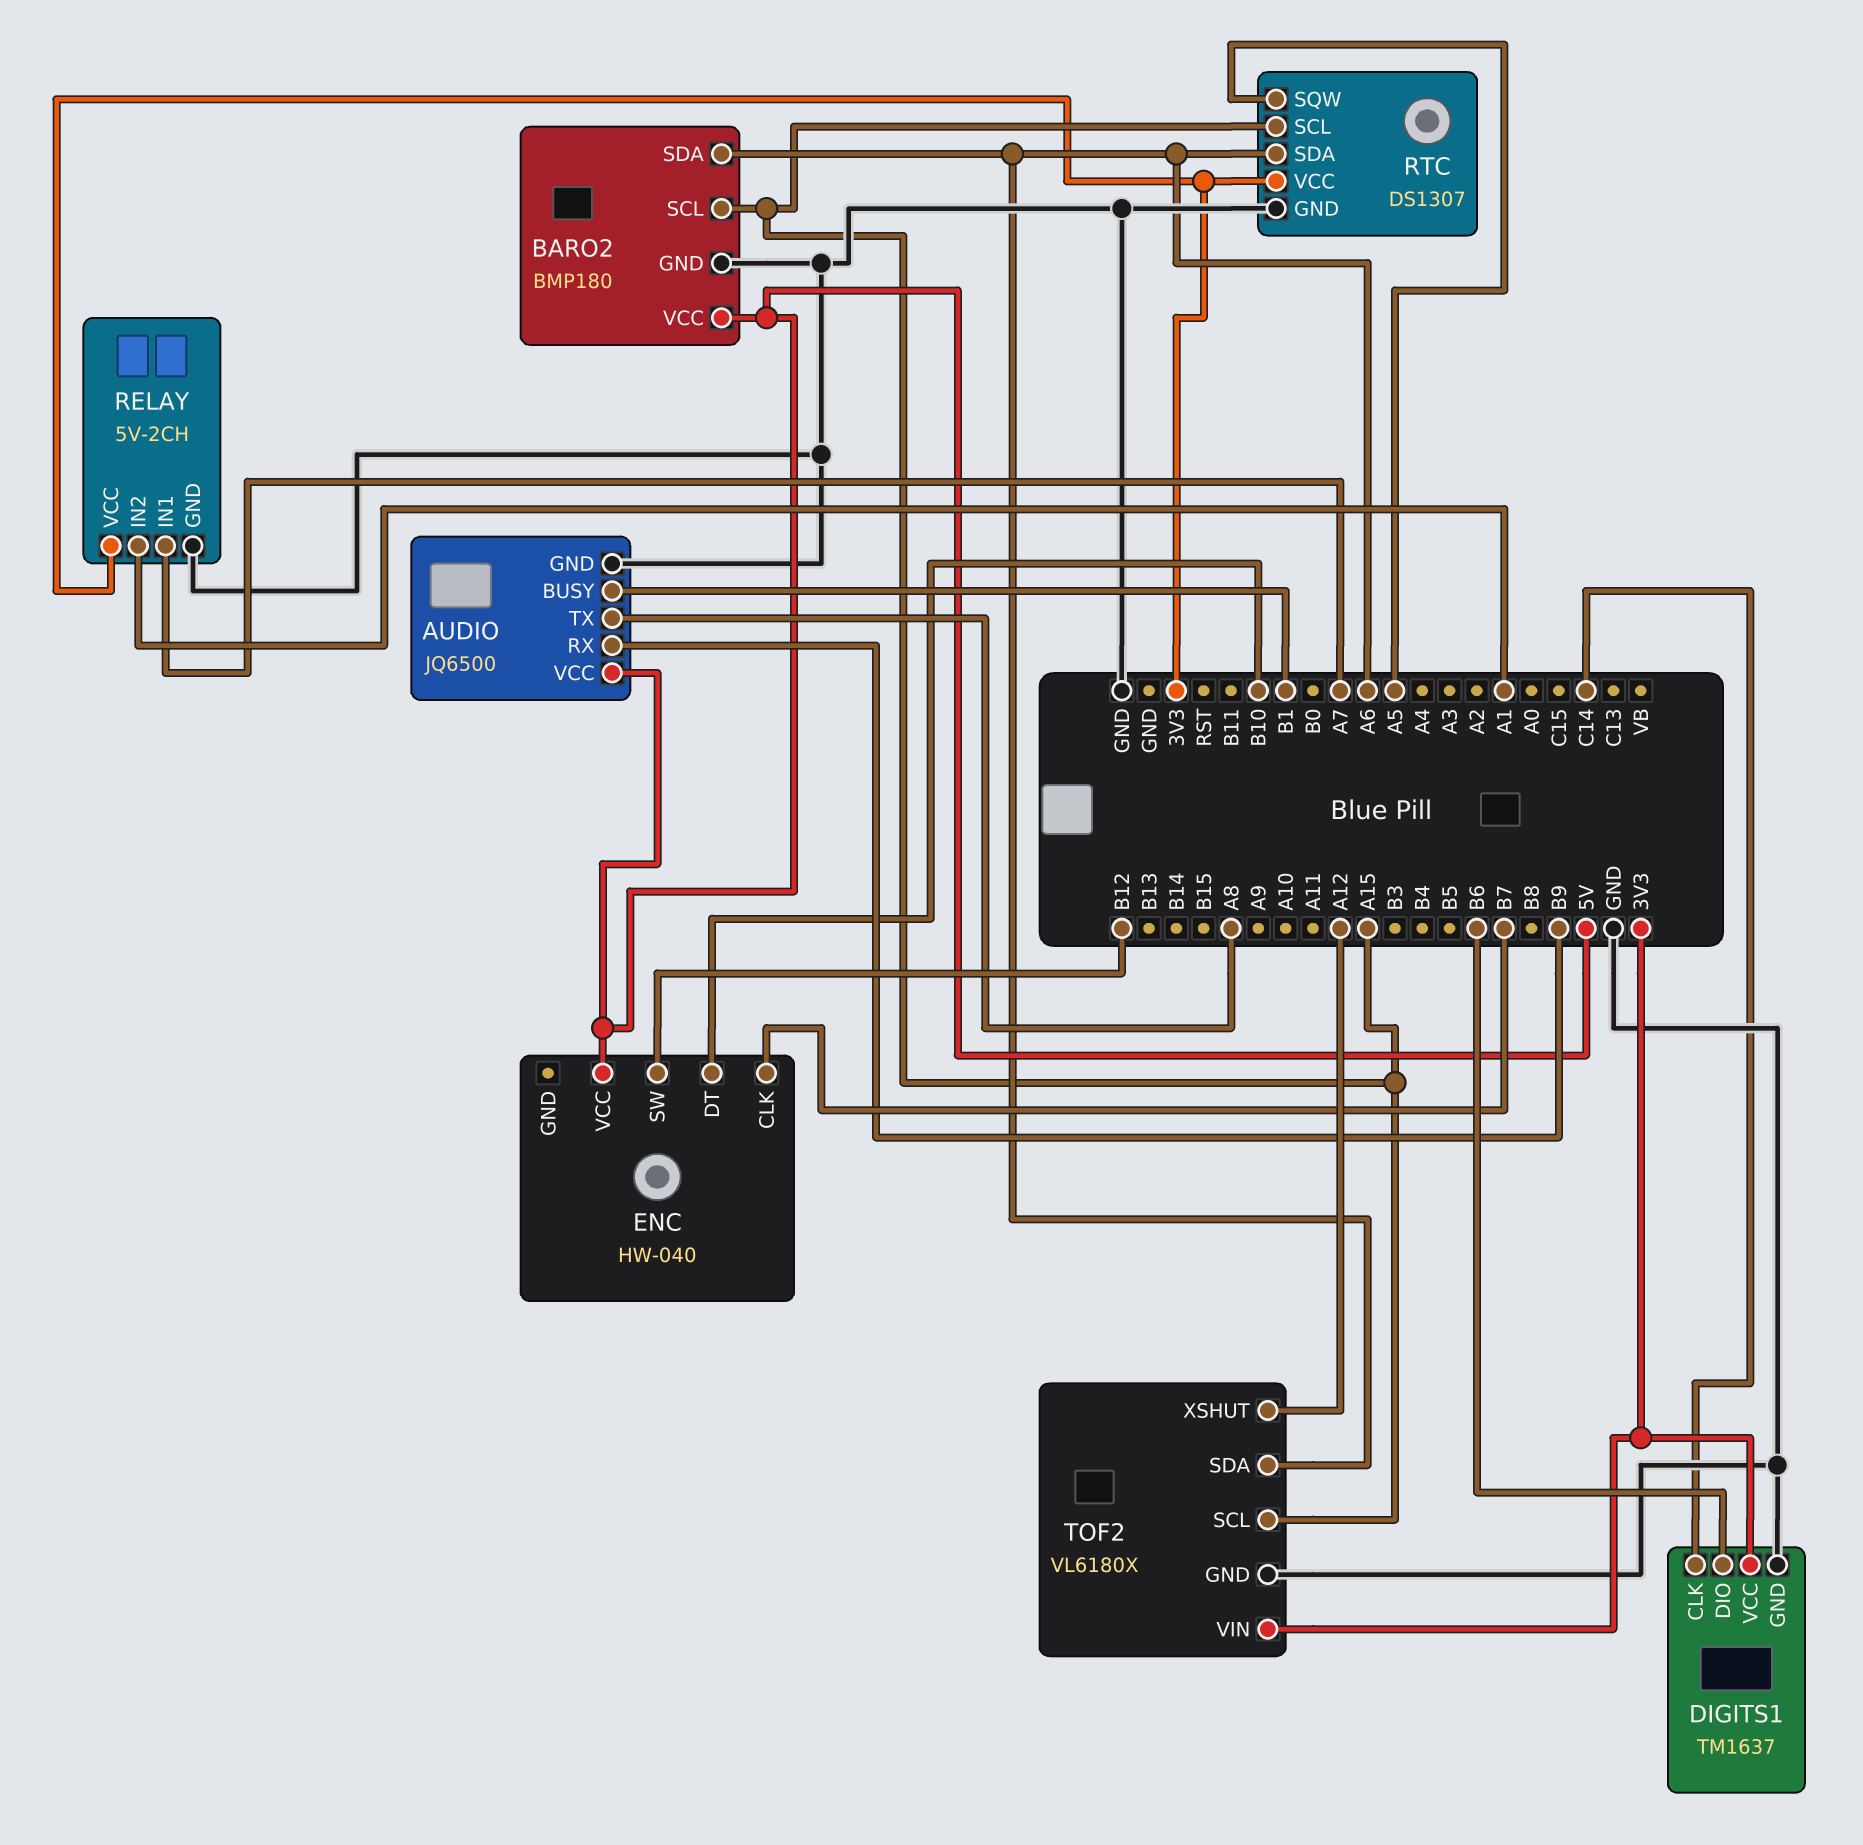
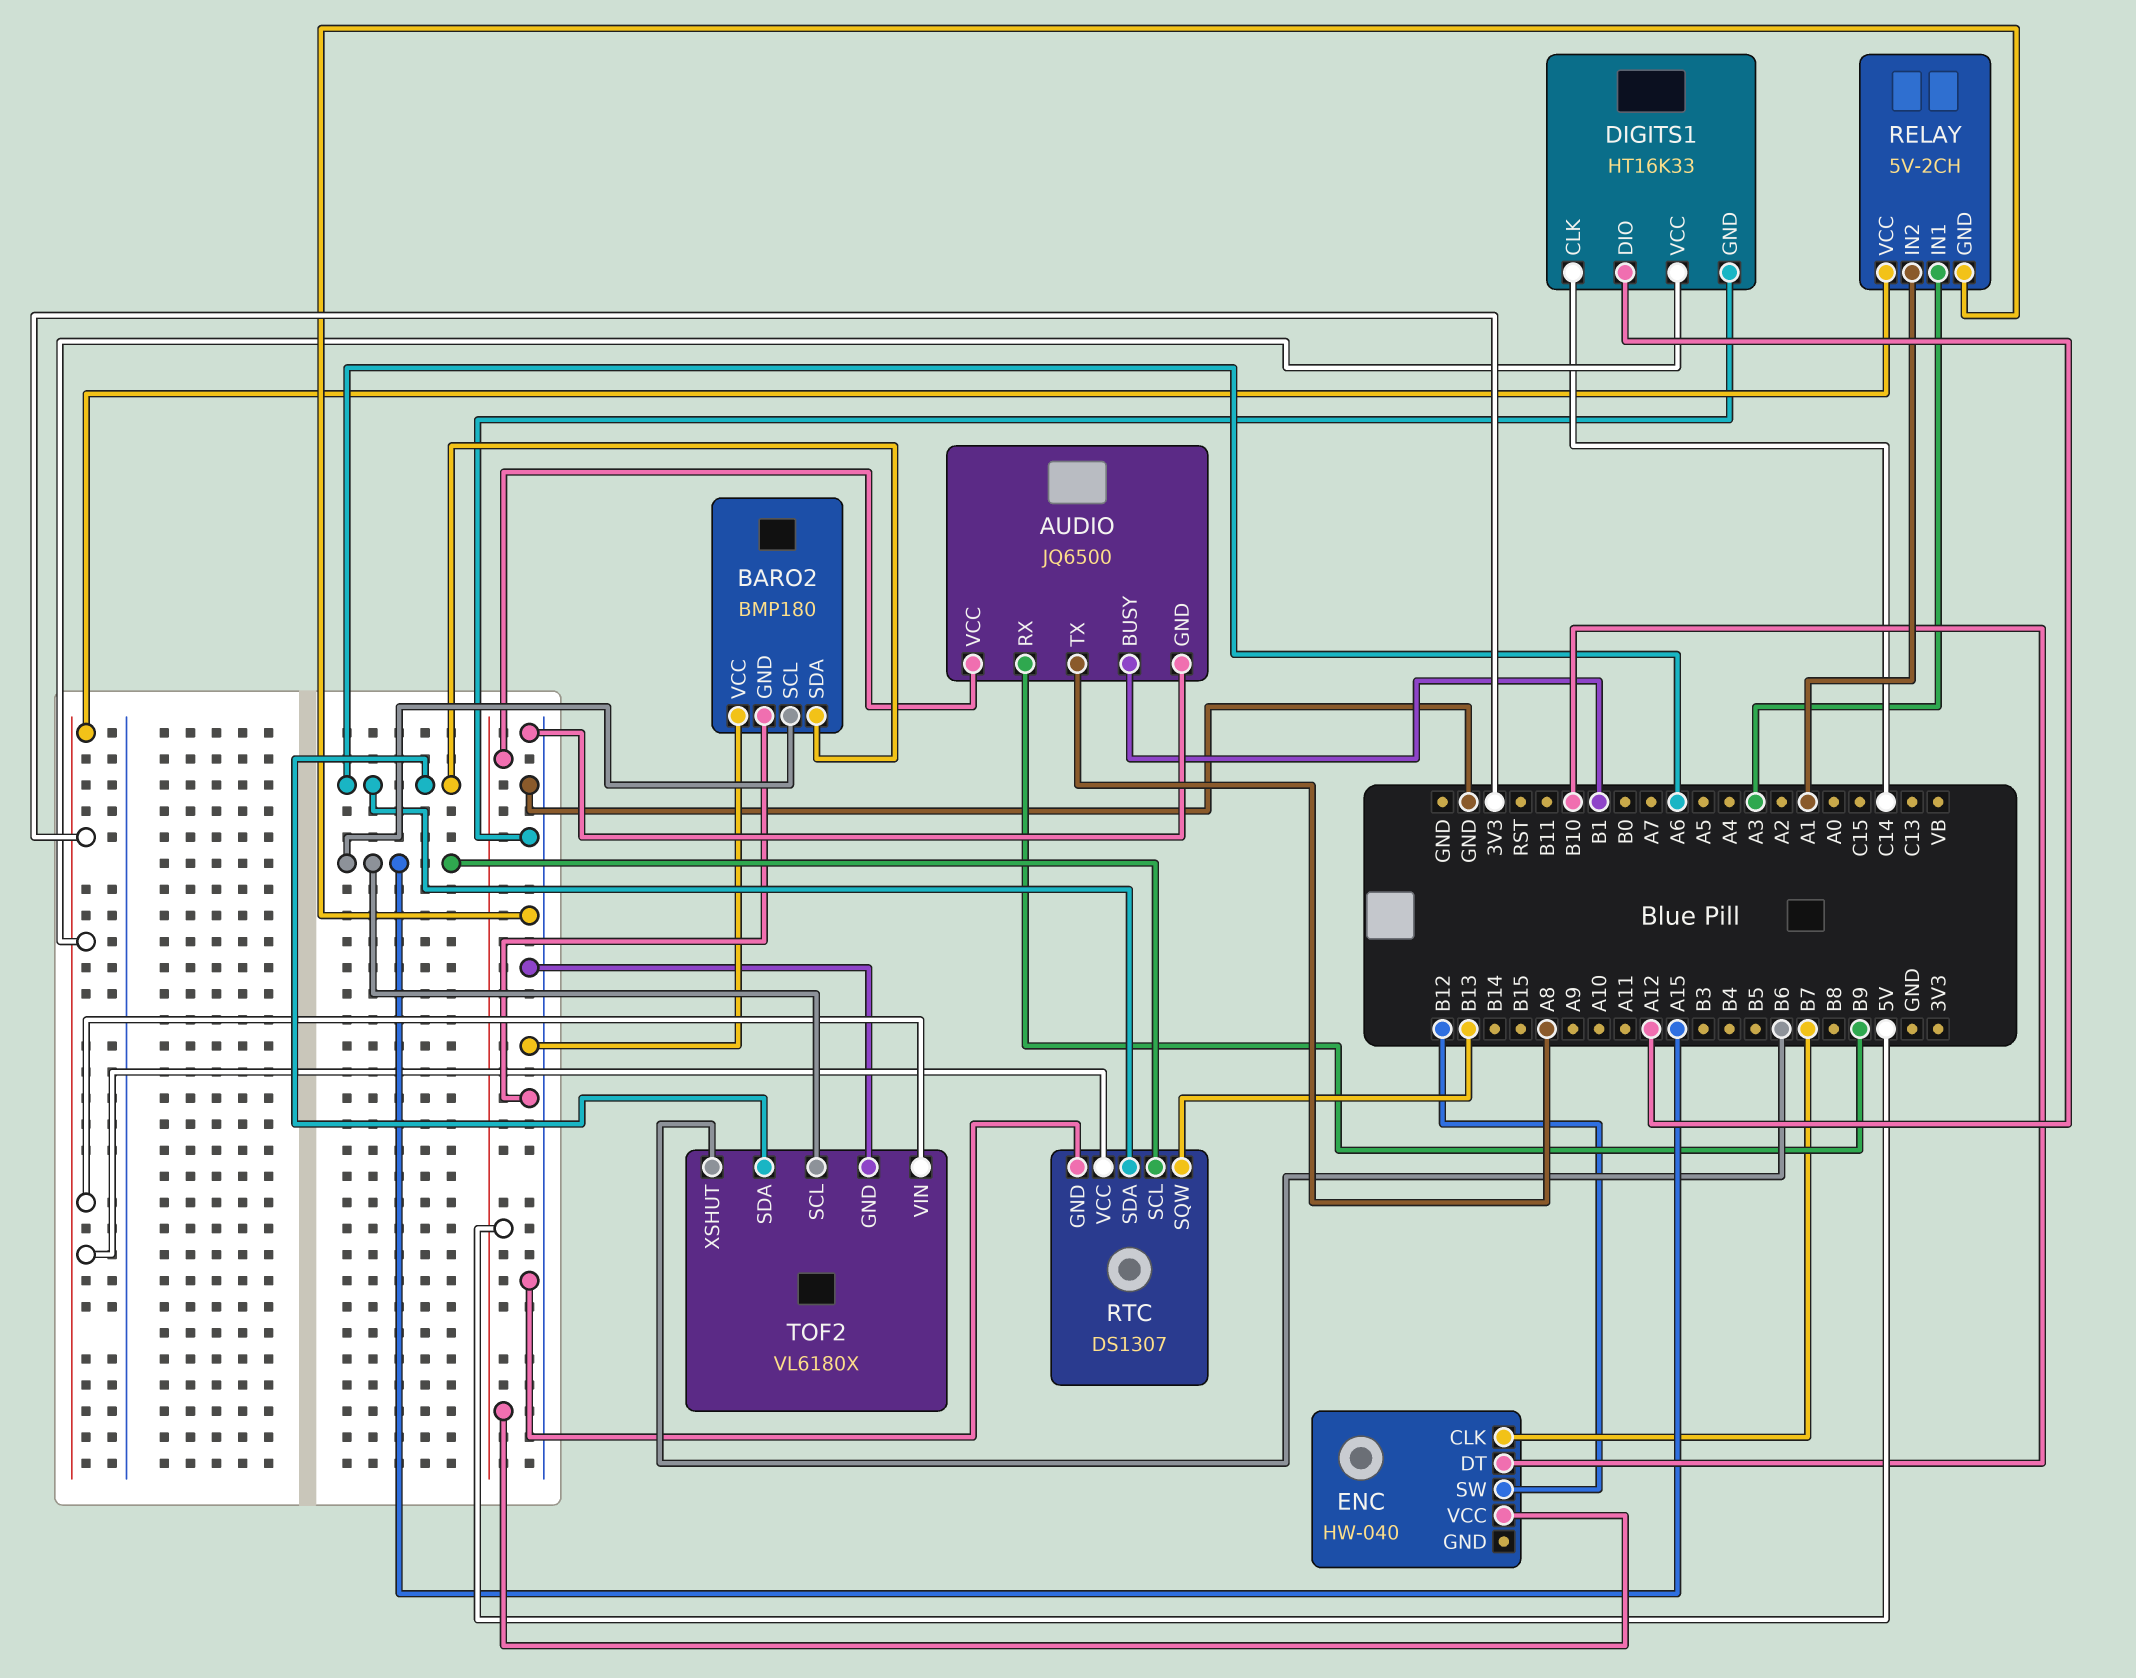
BARO2 pin VCC: 5V -> GND
DIGITS1: TM1637 -> HT16K33
DIGITS1 pin DIO: B6 -> A12
RELAY pin IN1: A7 -> A3
RTC pin SQW: A5 -> B13
TOF2 pin XSHUT: A12 -> B6

